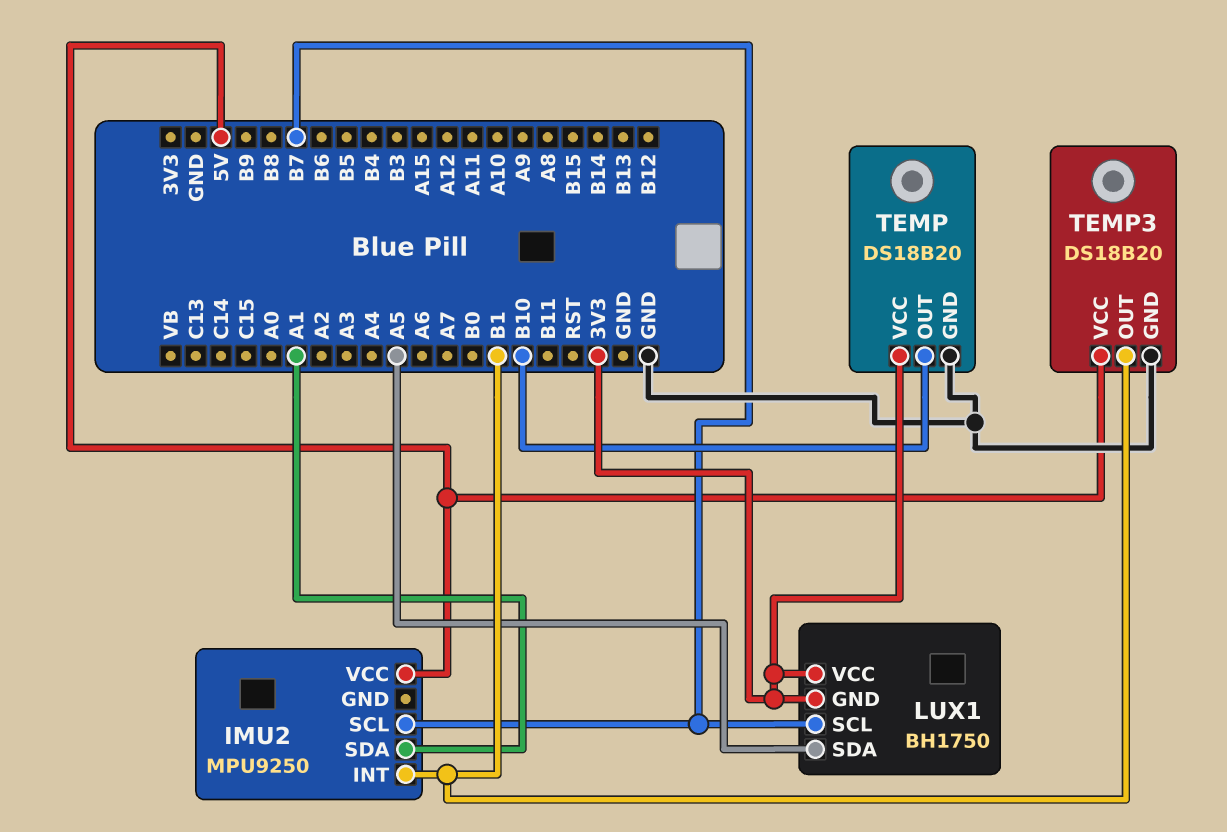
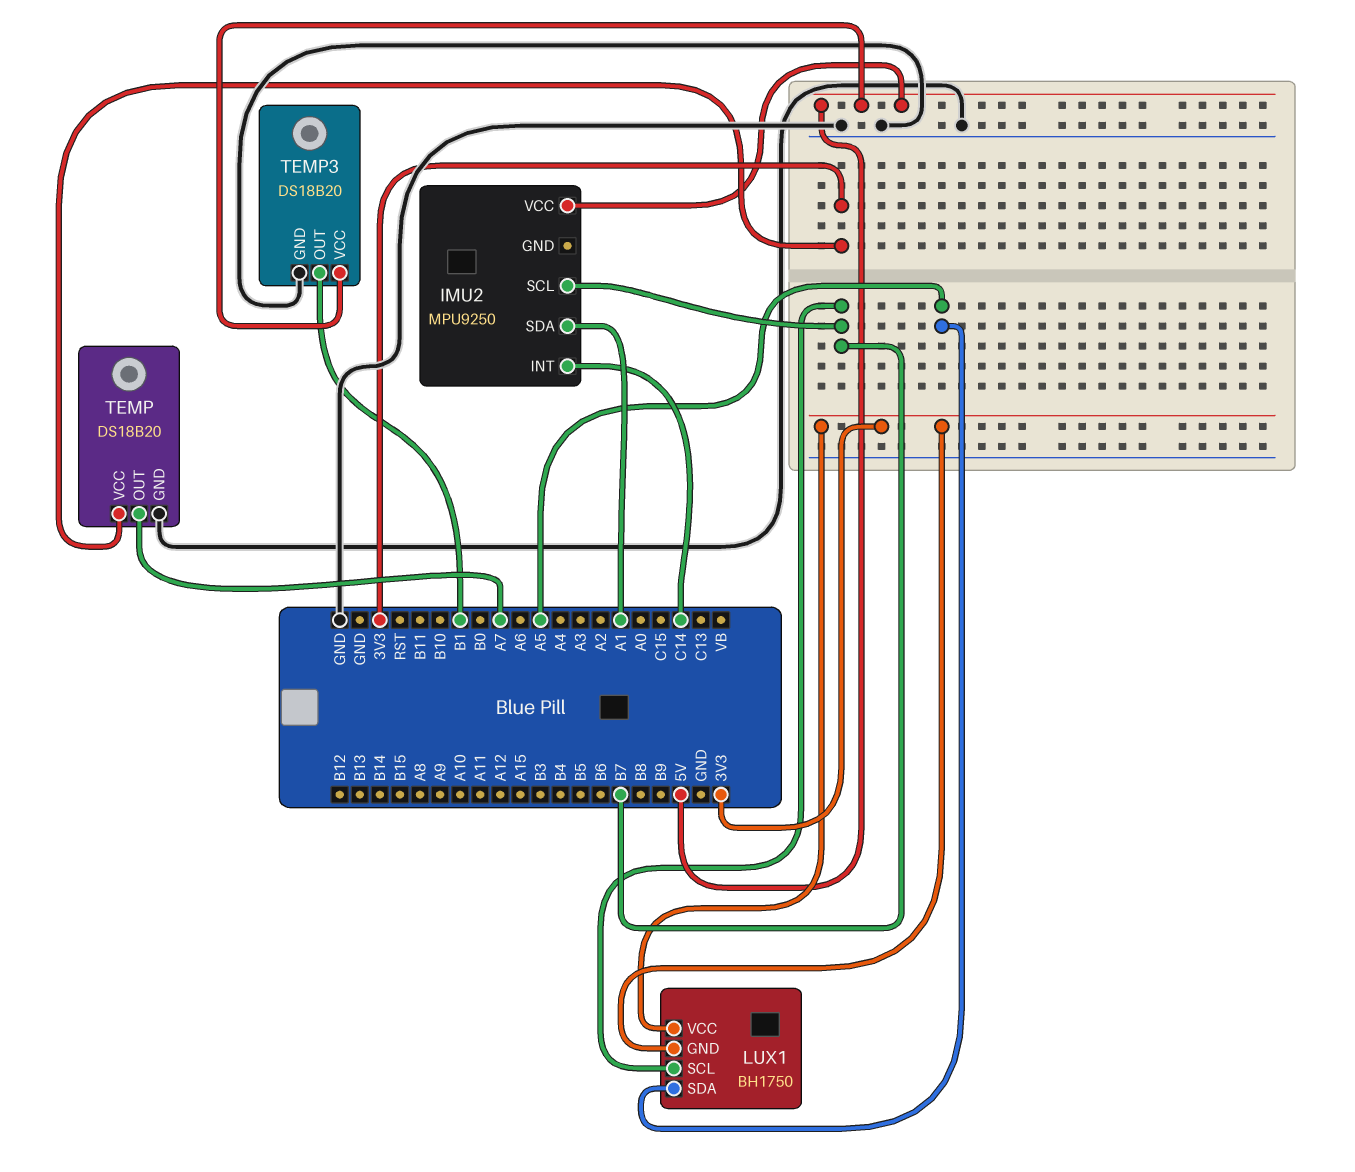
IMU2 pin INT: B1 -> C14
TEMP pin OUT: B10 -> A7

